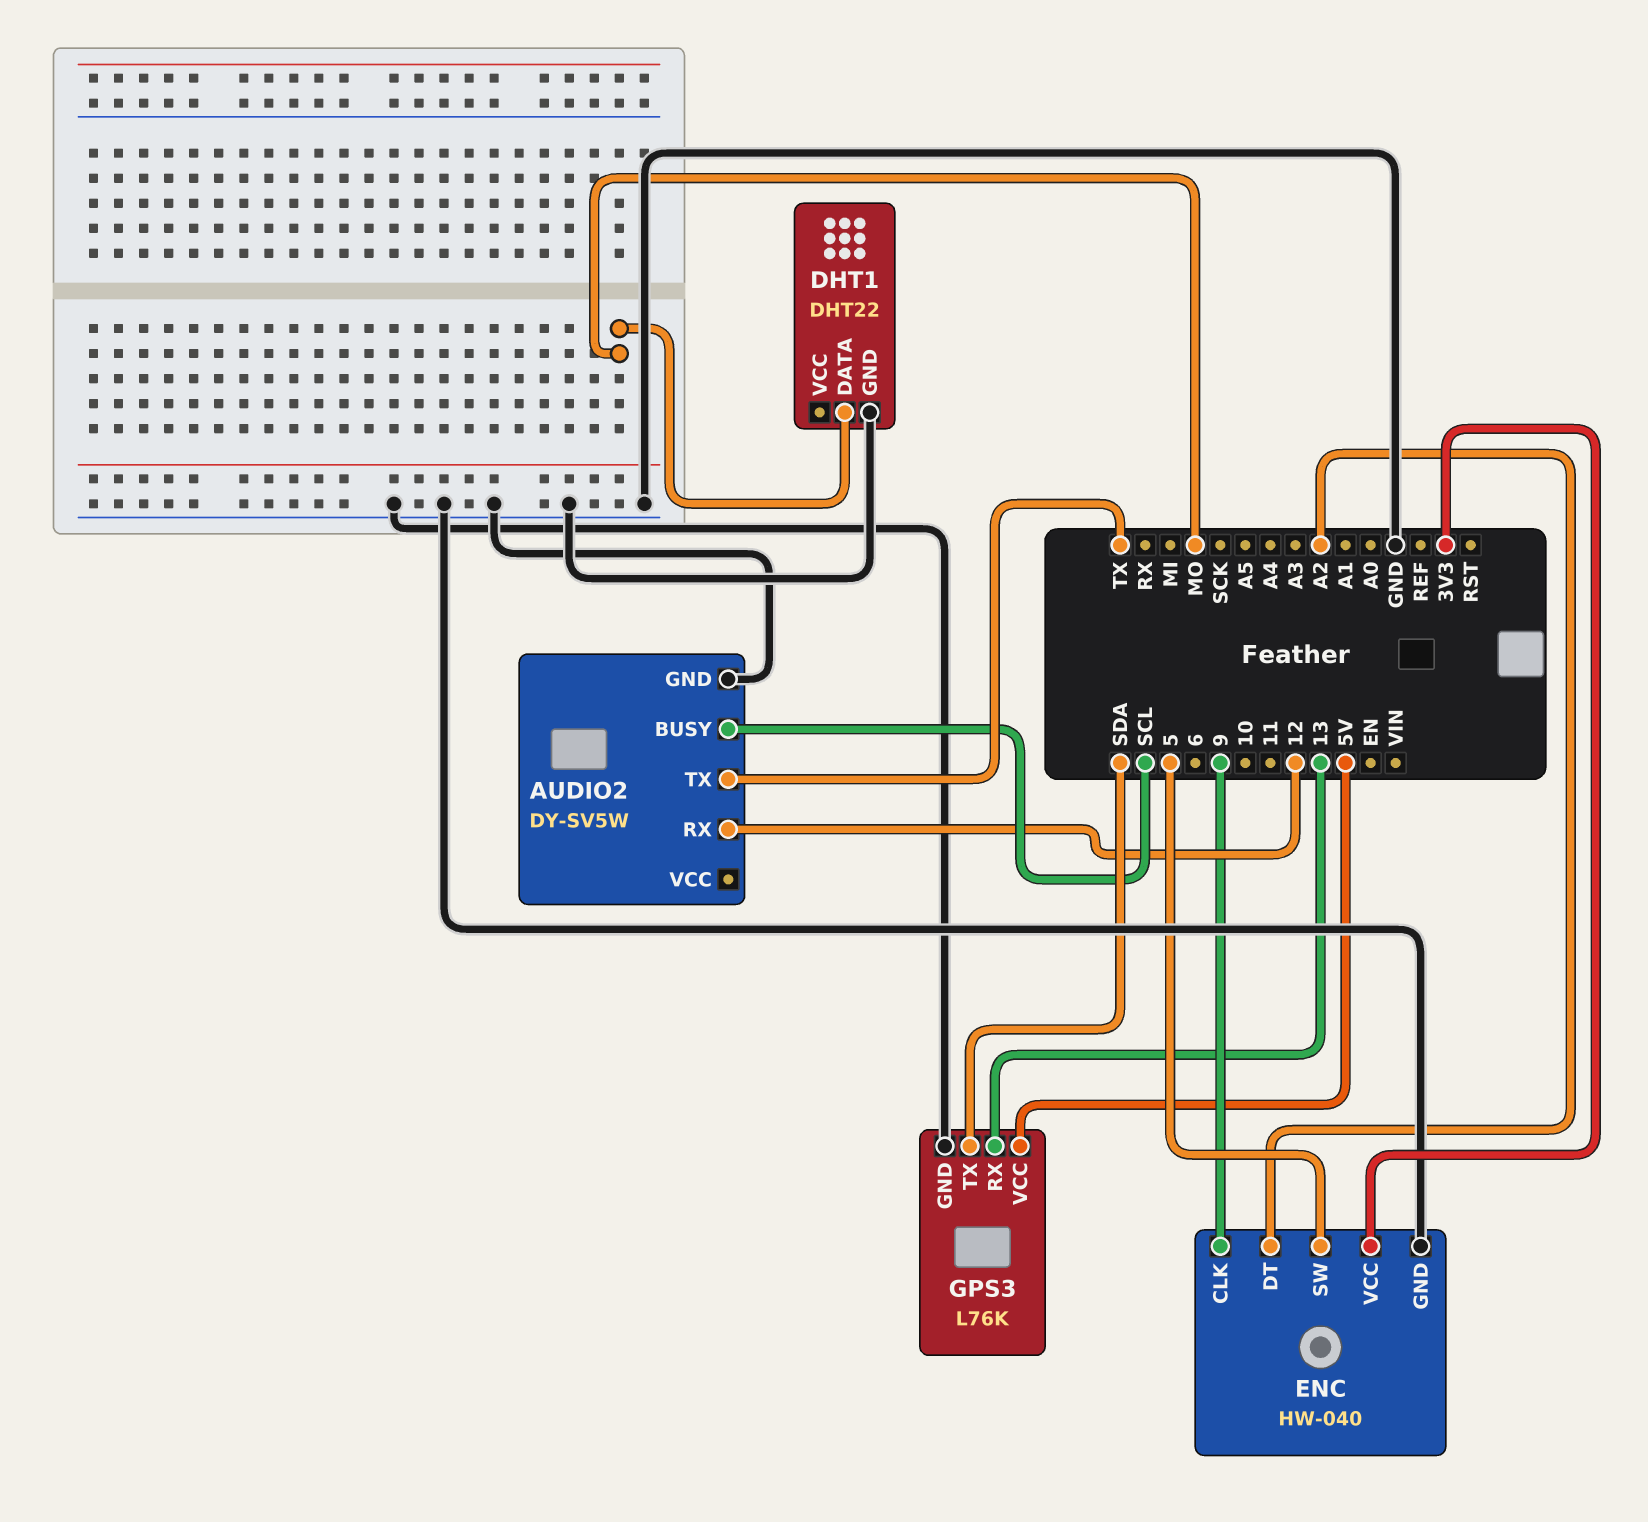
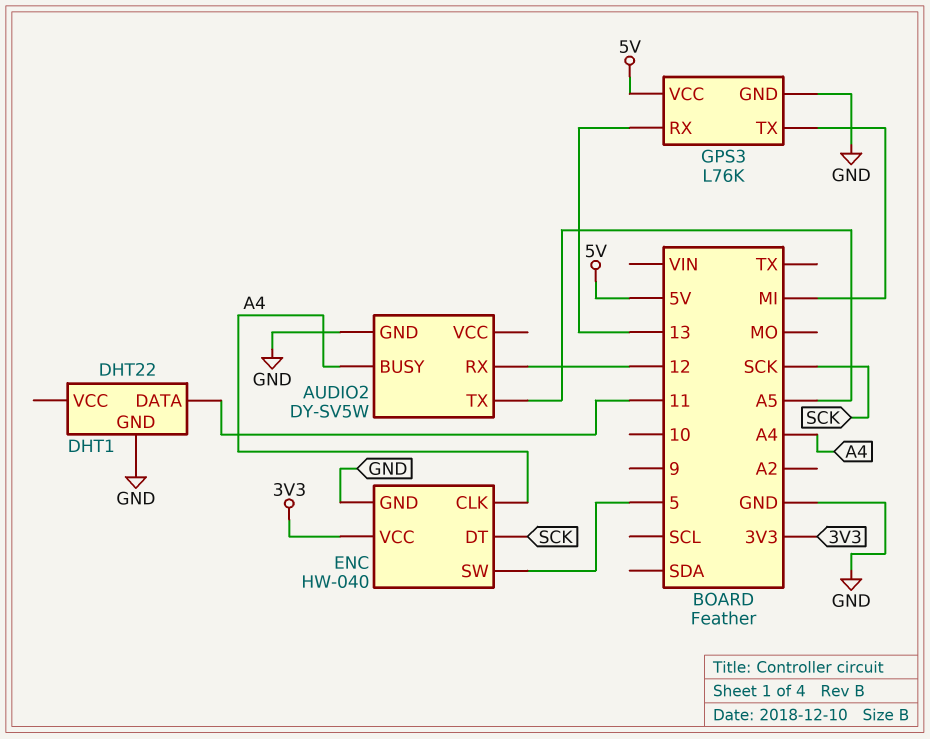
AUDIO2 pin BUSY: SCL -> A4
AUDIO2 pin TX: TX -> A5
DHT1 pin DATA: MO -> 11
ENC pin CLK: 9 -> A4
ENC pin DT: A2 -> SCK
GPS3 pin TX: SDA -> MI

